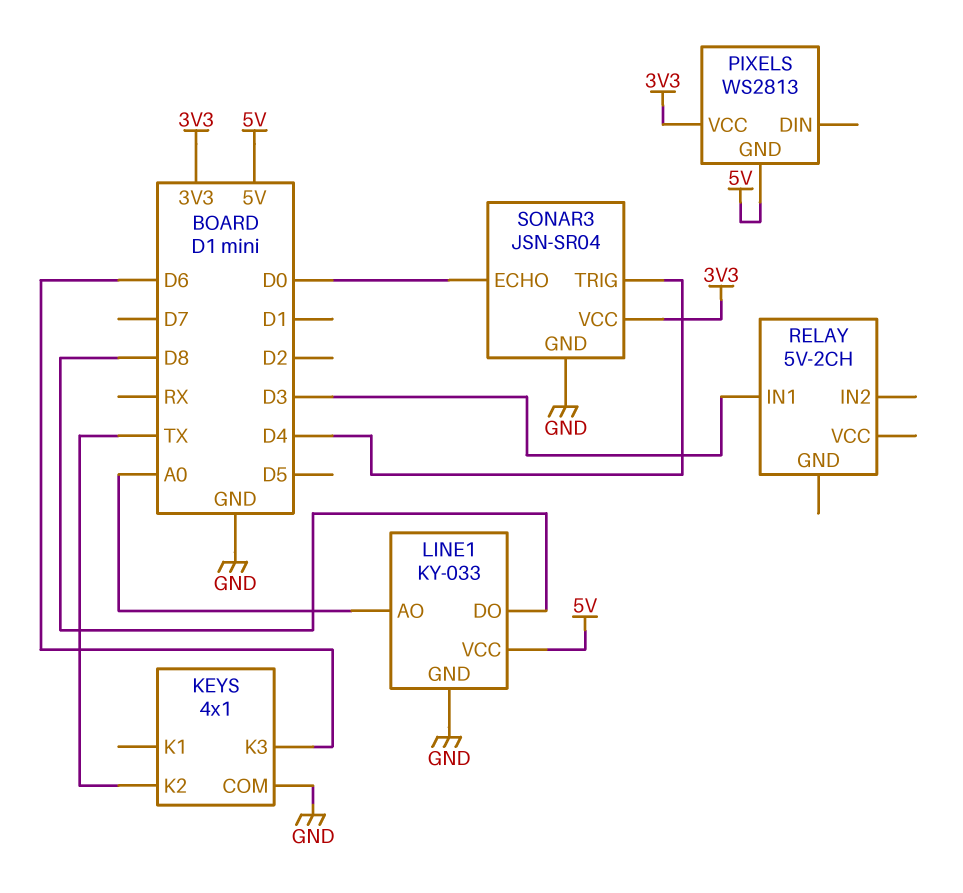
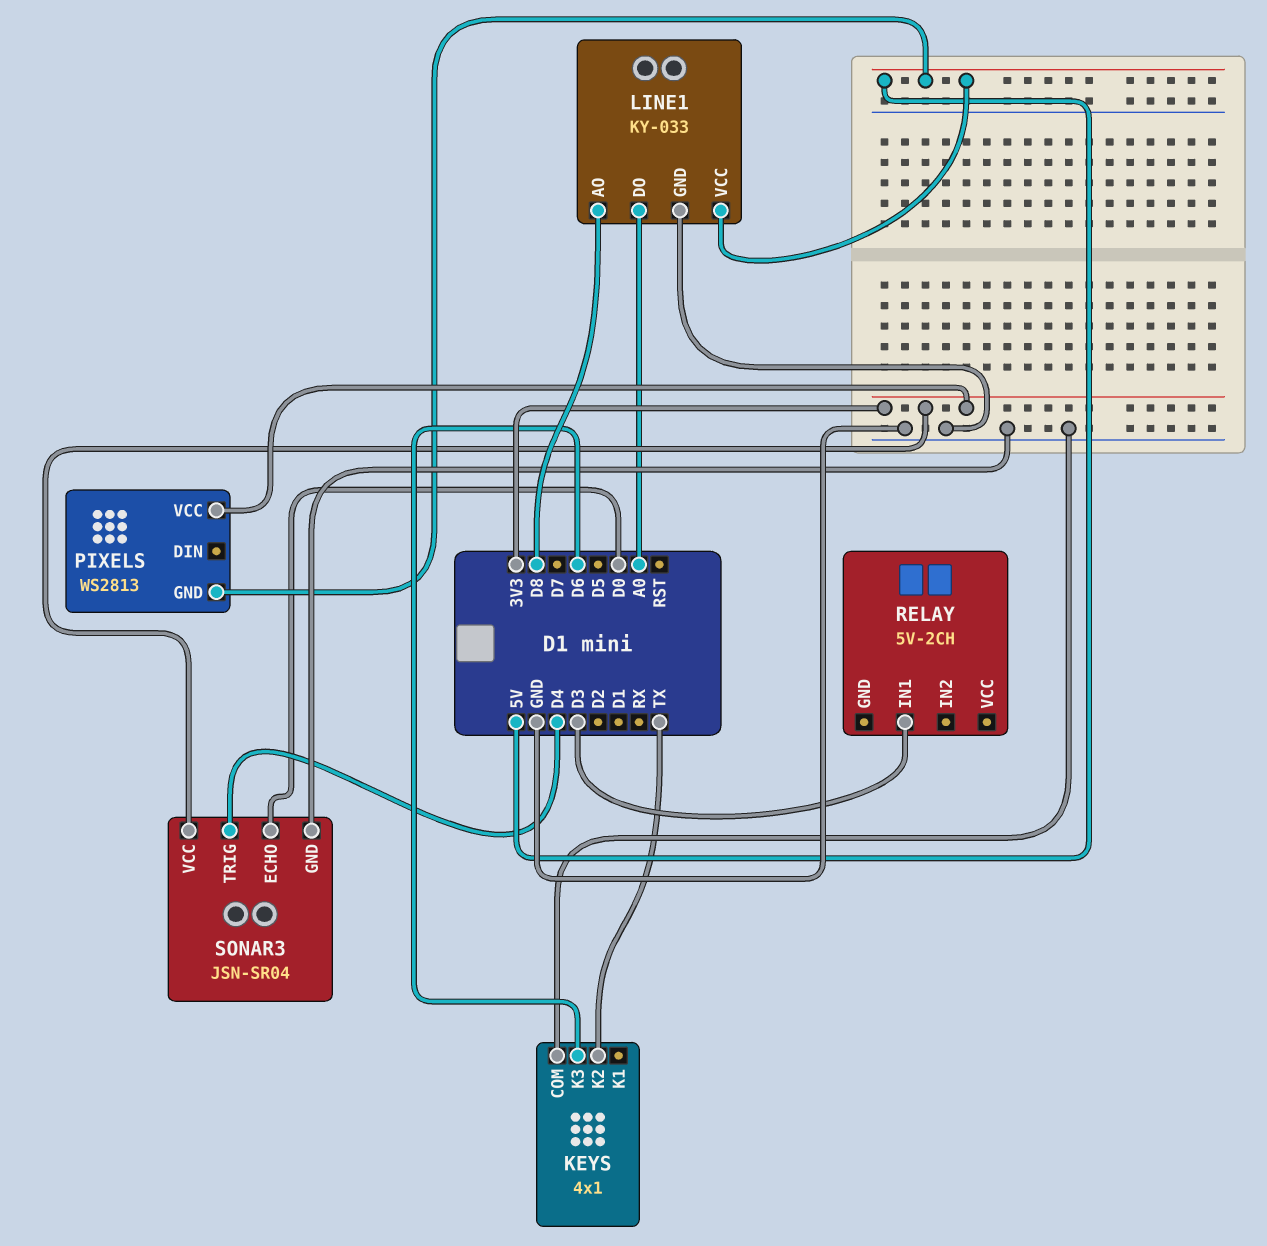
LINE1 pin AO: A0 -> D8
LINE1 pin DO: D8 -> A0

